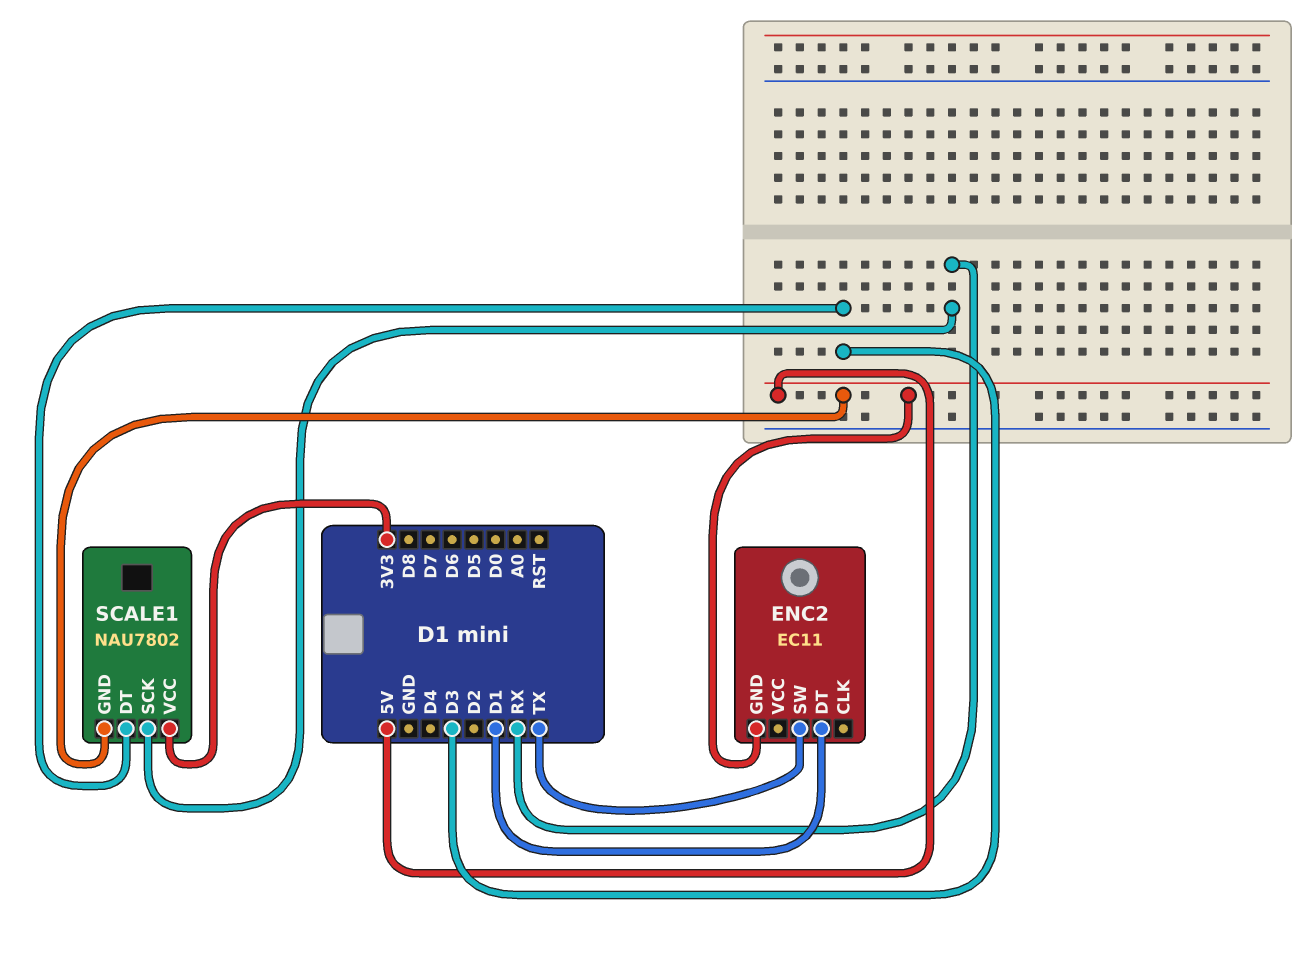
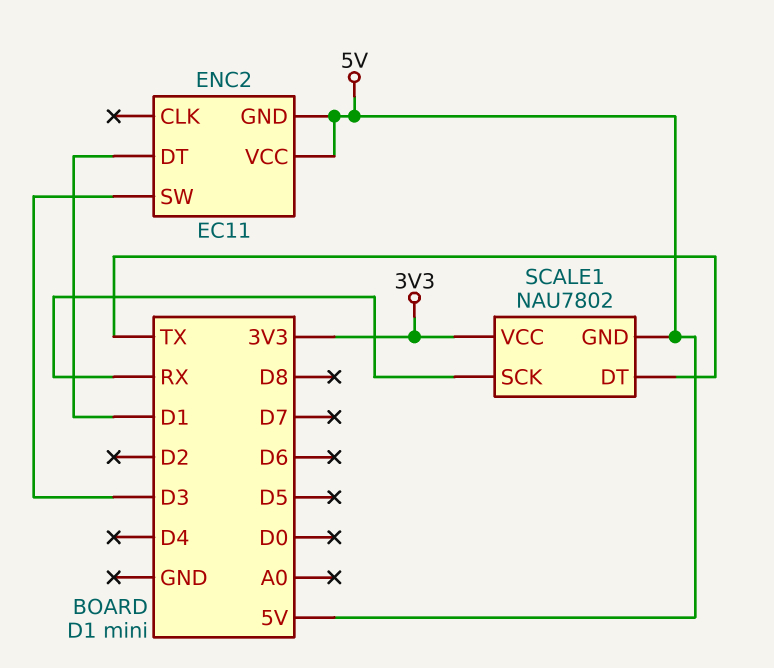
ENC2 pin SW: TX -> D3
ENC2 pin VCC: none -> 5V
SCALE1 pin DT: D3 -> TX

